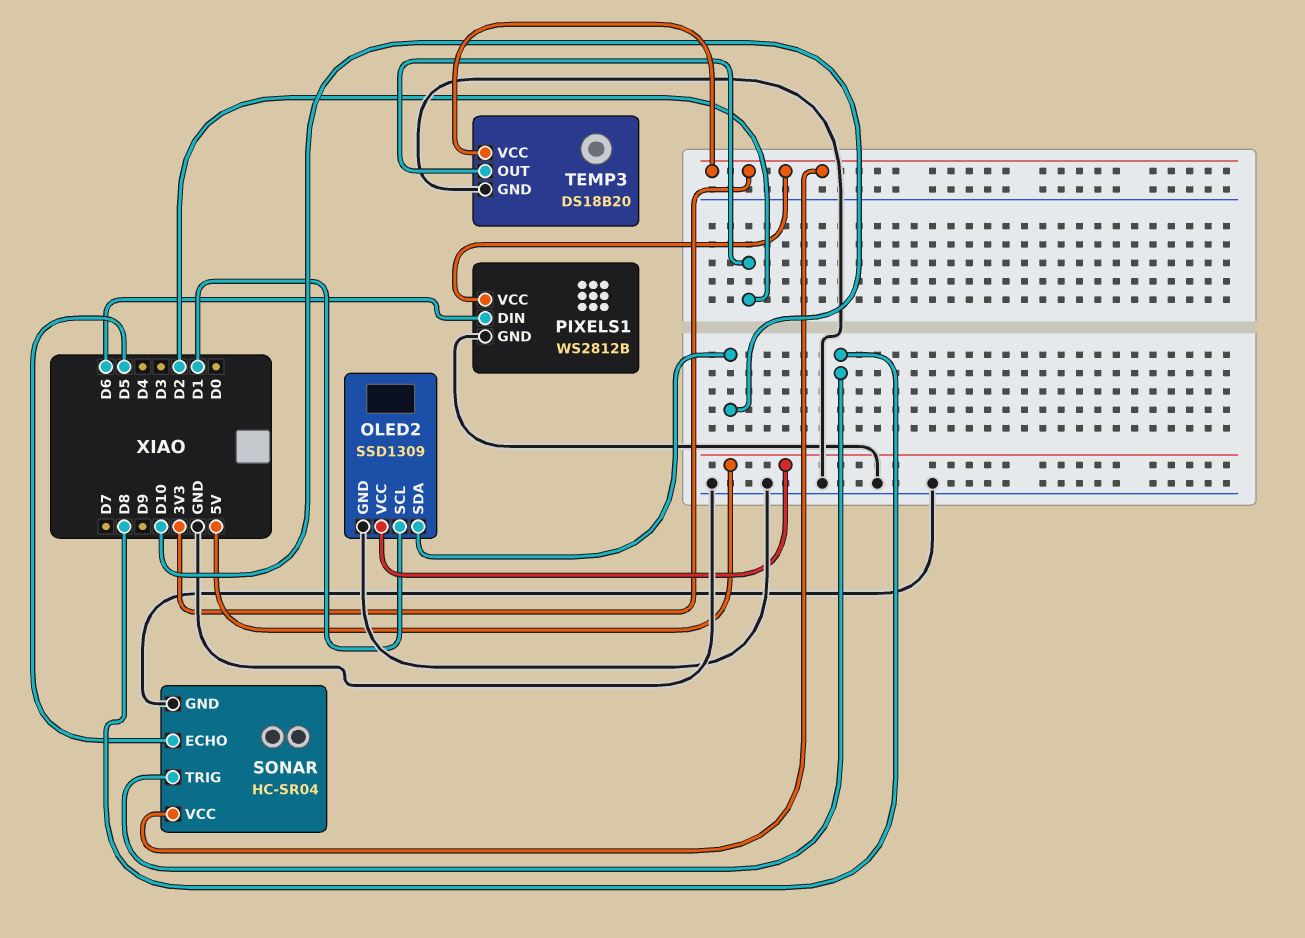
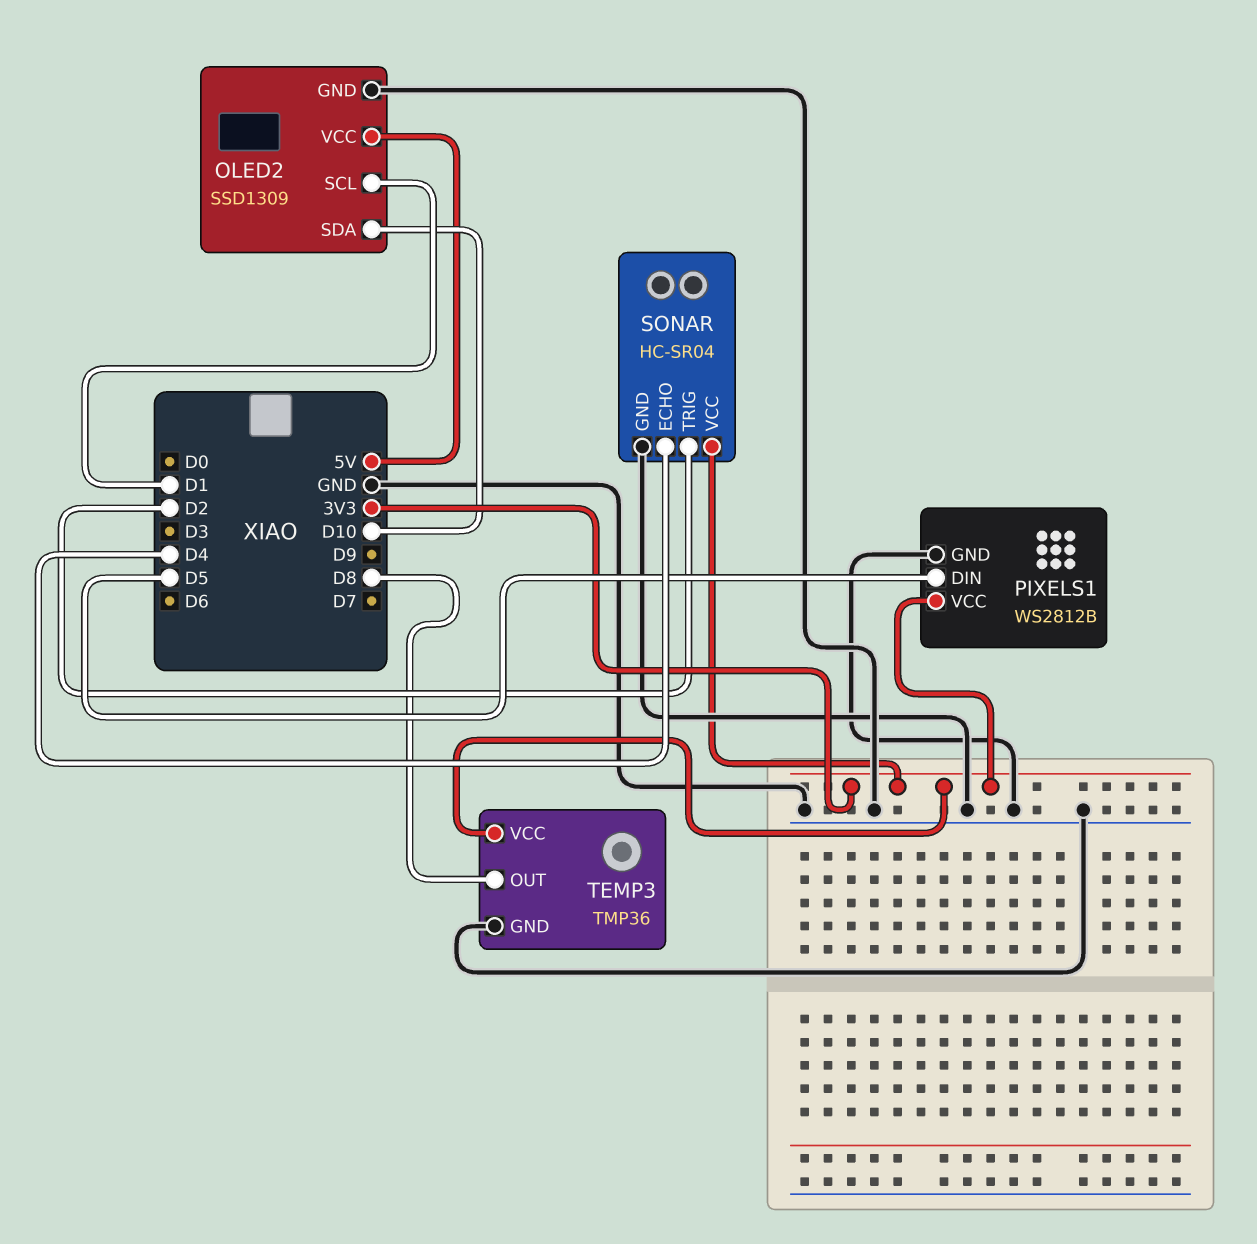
PIXELS1 pin DIN: D6 -> D5
SONAR pin ECHO: D5 -> D4
SONAR pin TRIG: D8 -> D2
TEMP3: DS18B20 -> TMP36
TEMP3 pin OUT: D2 -> D8

